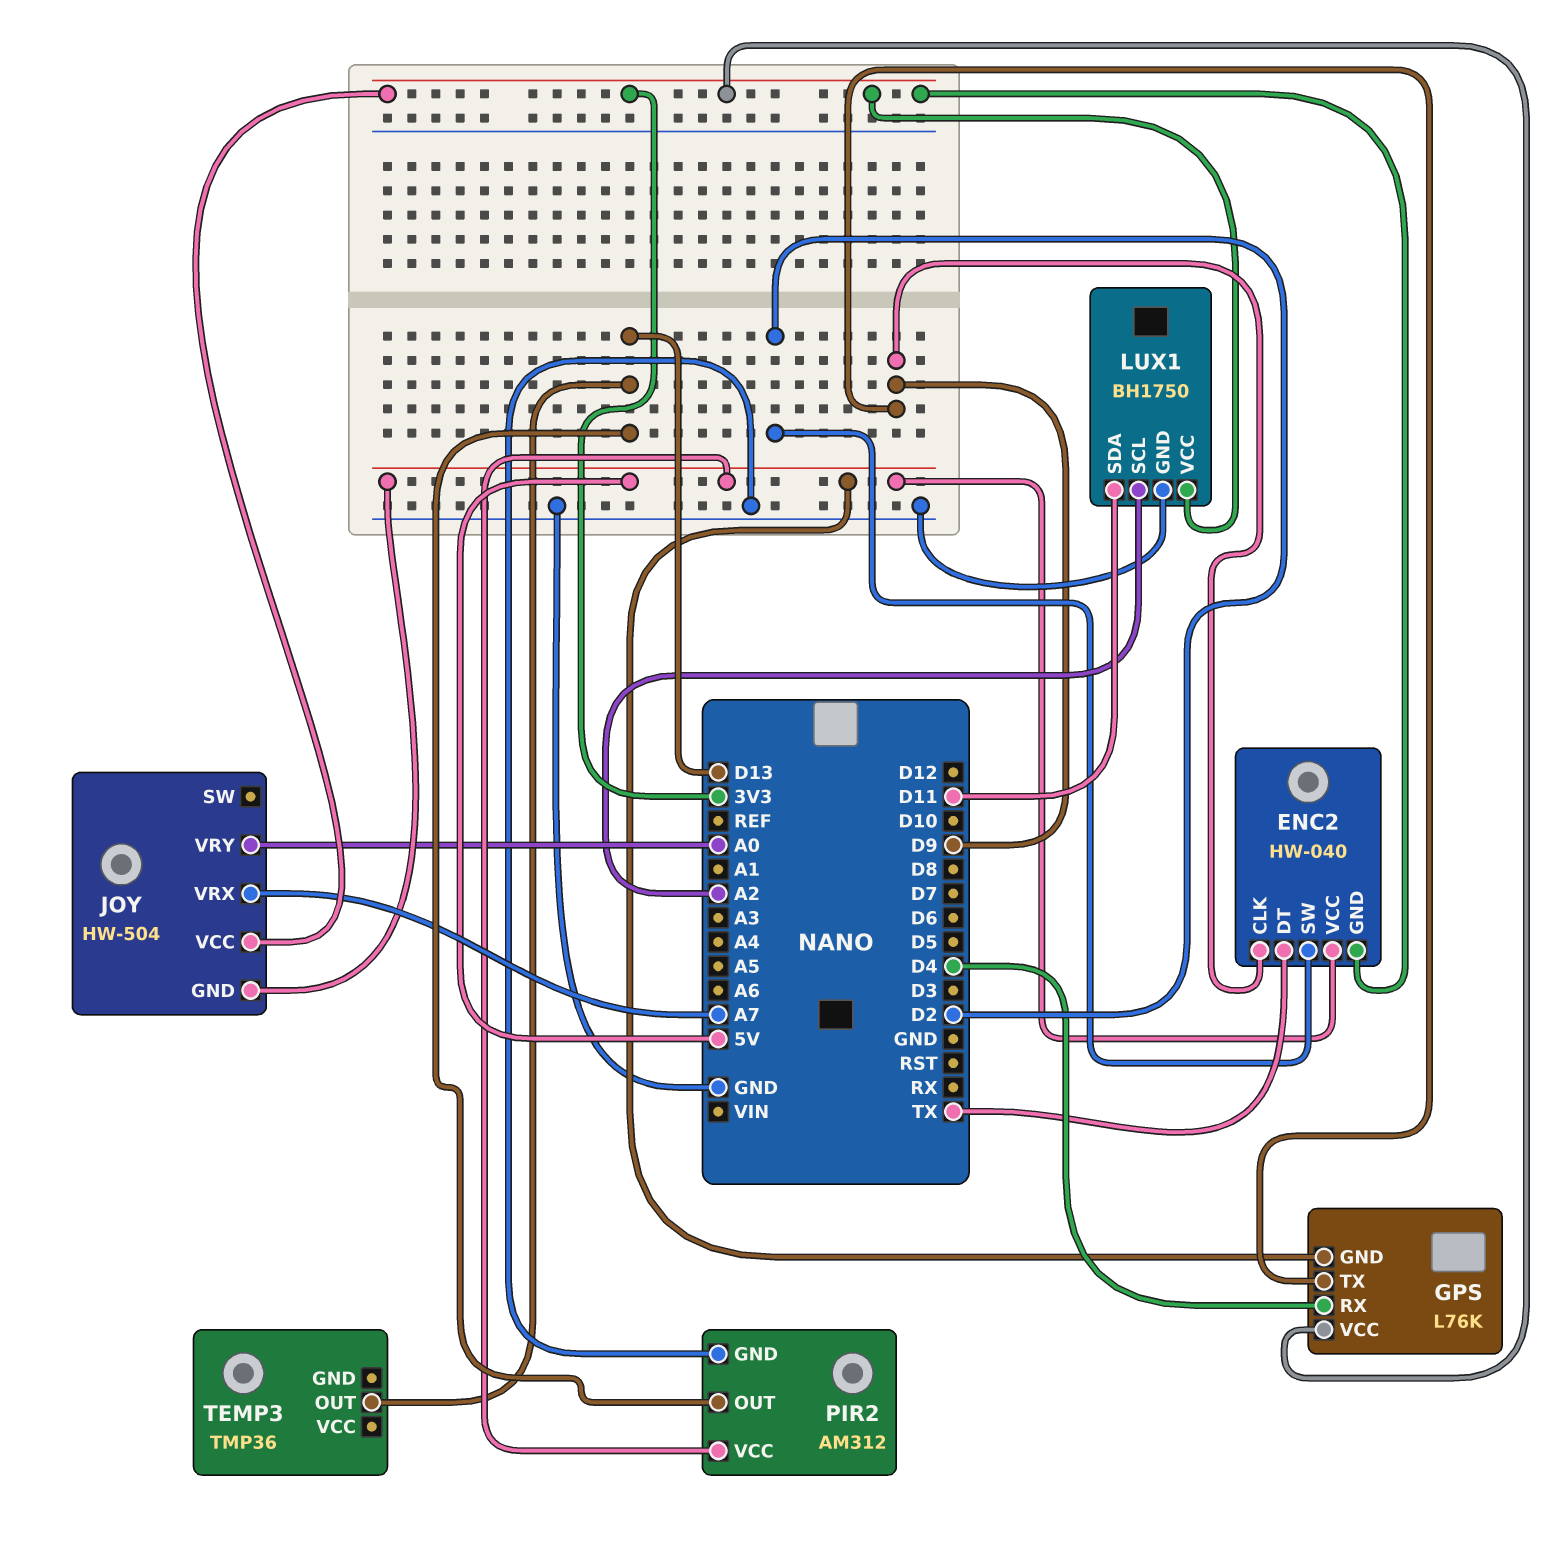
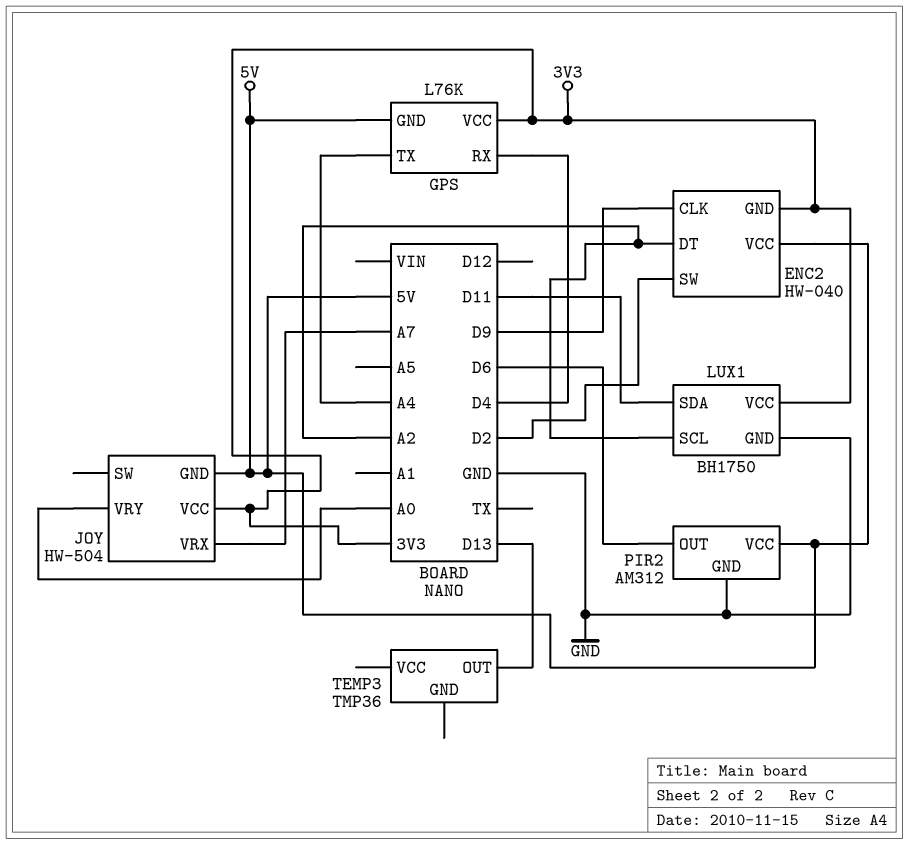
ENC2 pin DT: TX -> A2
GPS pin TX: D9 -> A4
PIR2 pin OUT: D13 -> D6

